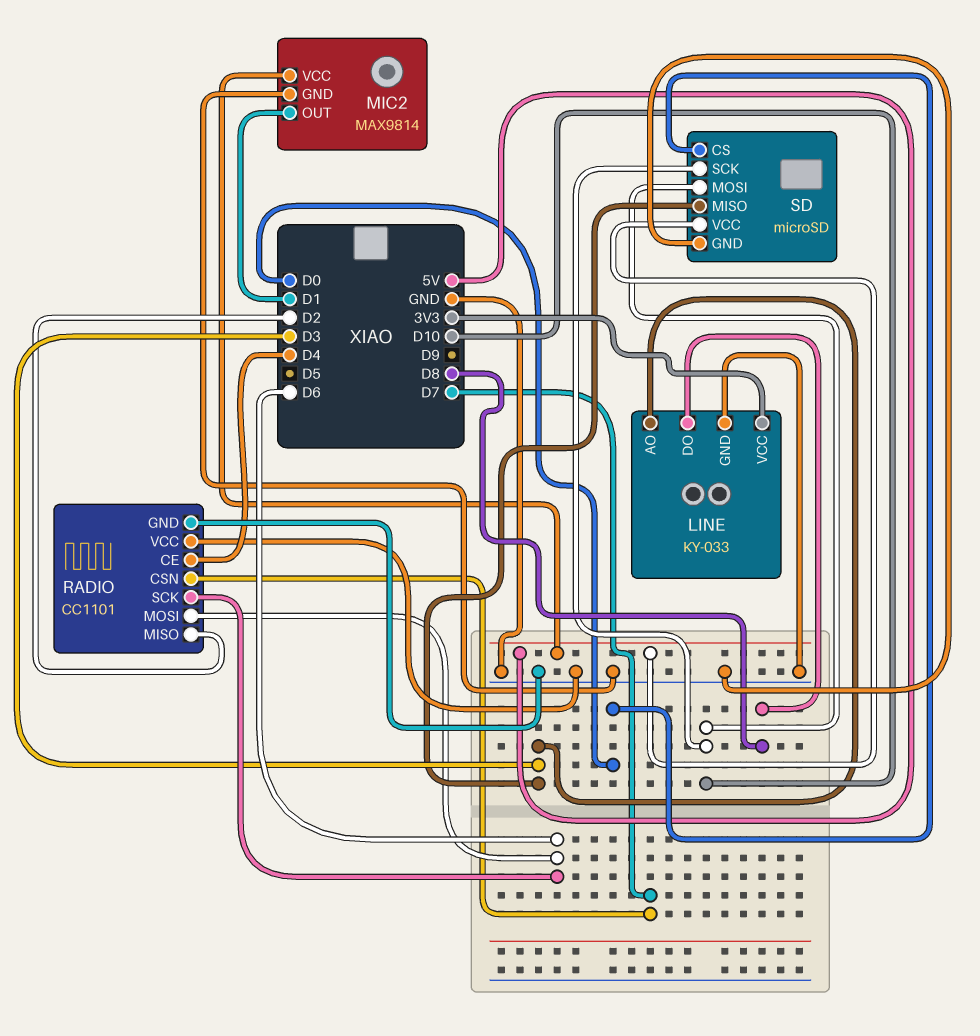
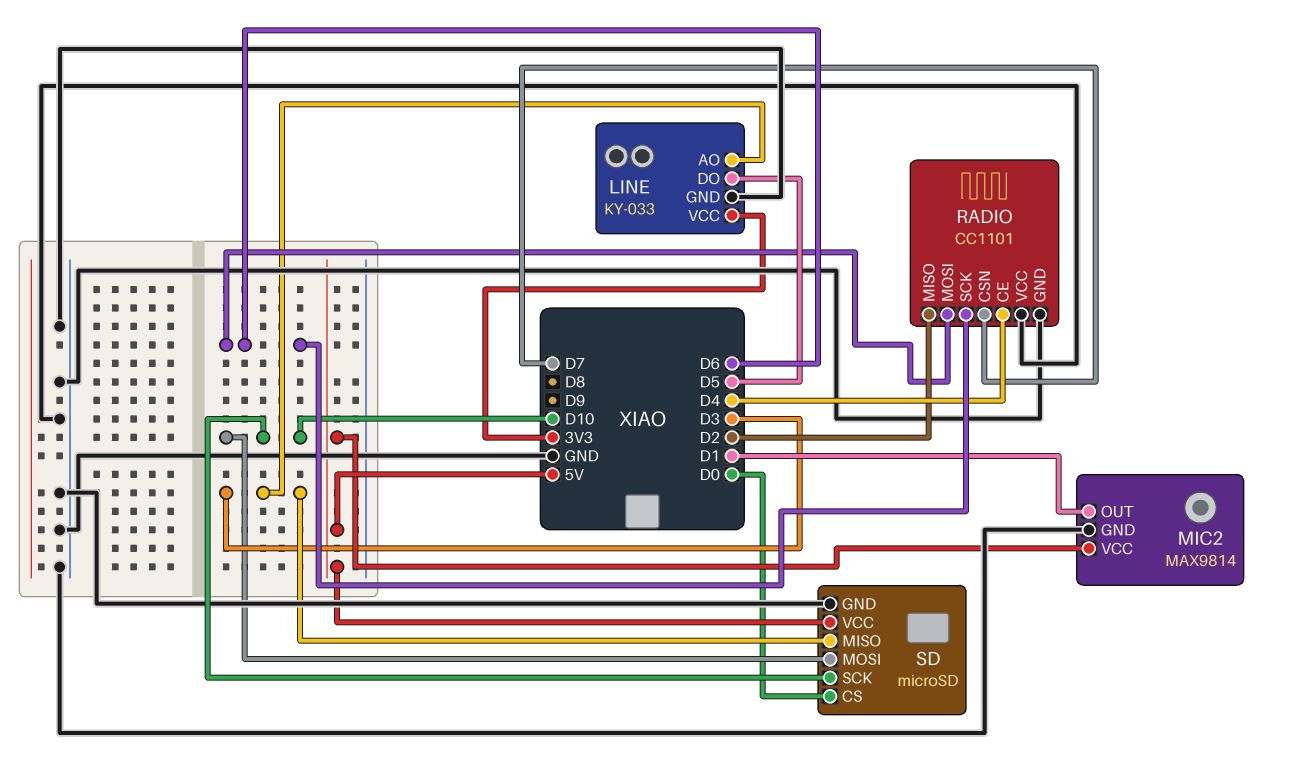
LINE pin DO: D8 -> D5

